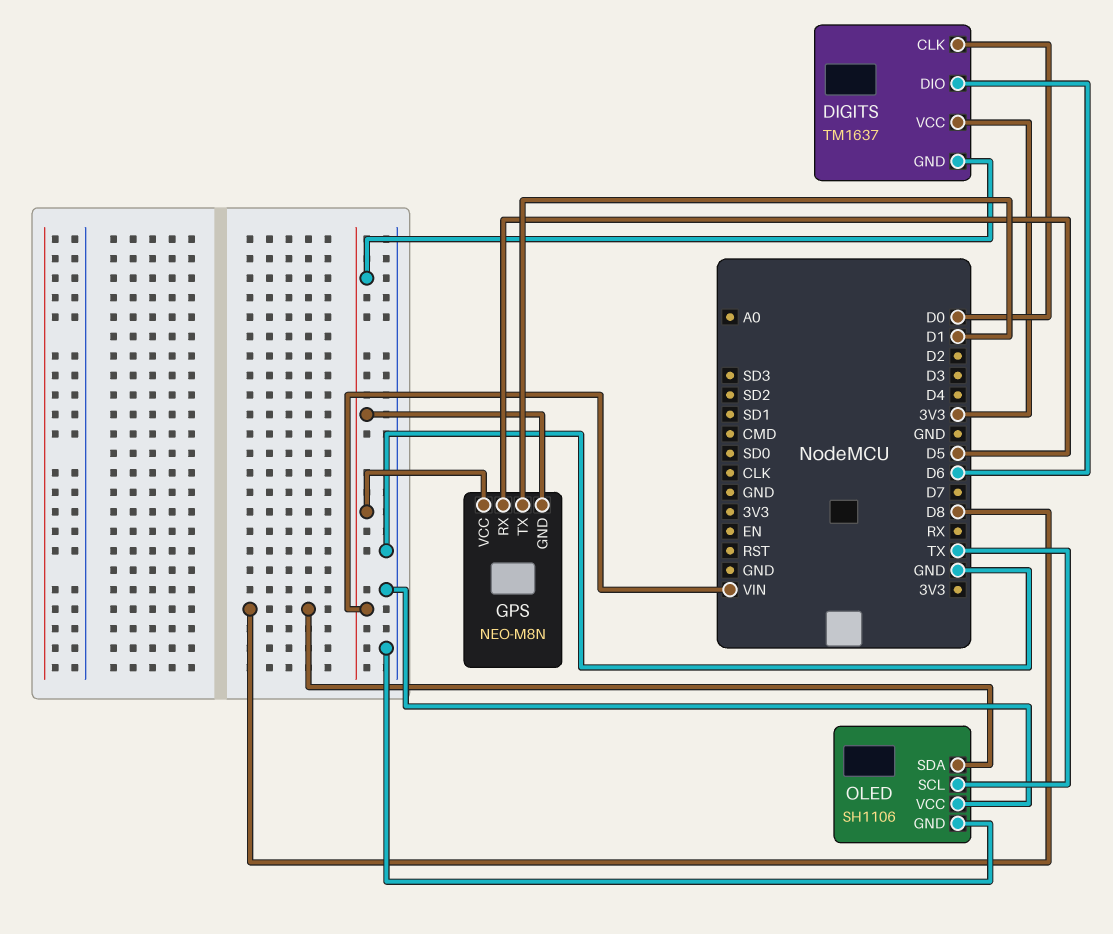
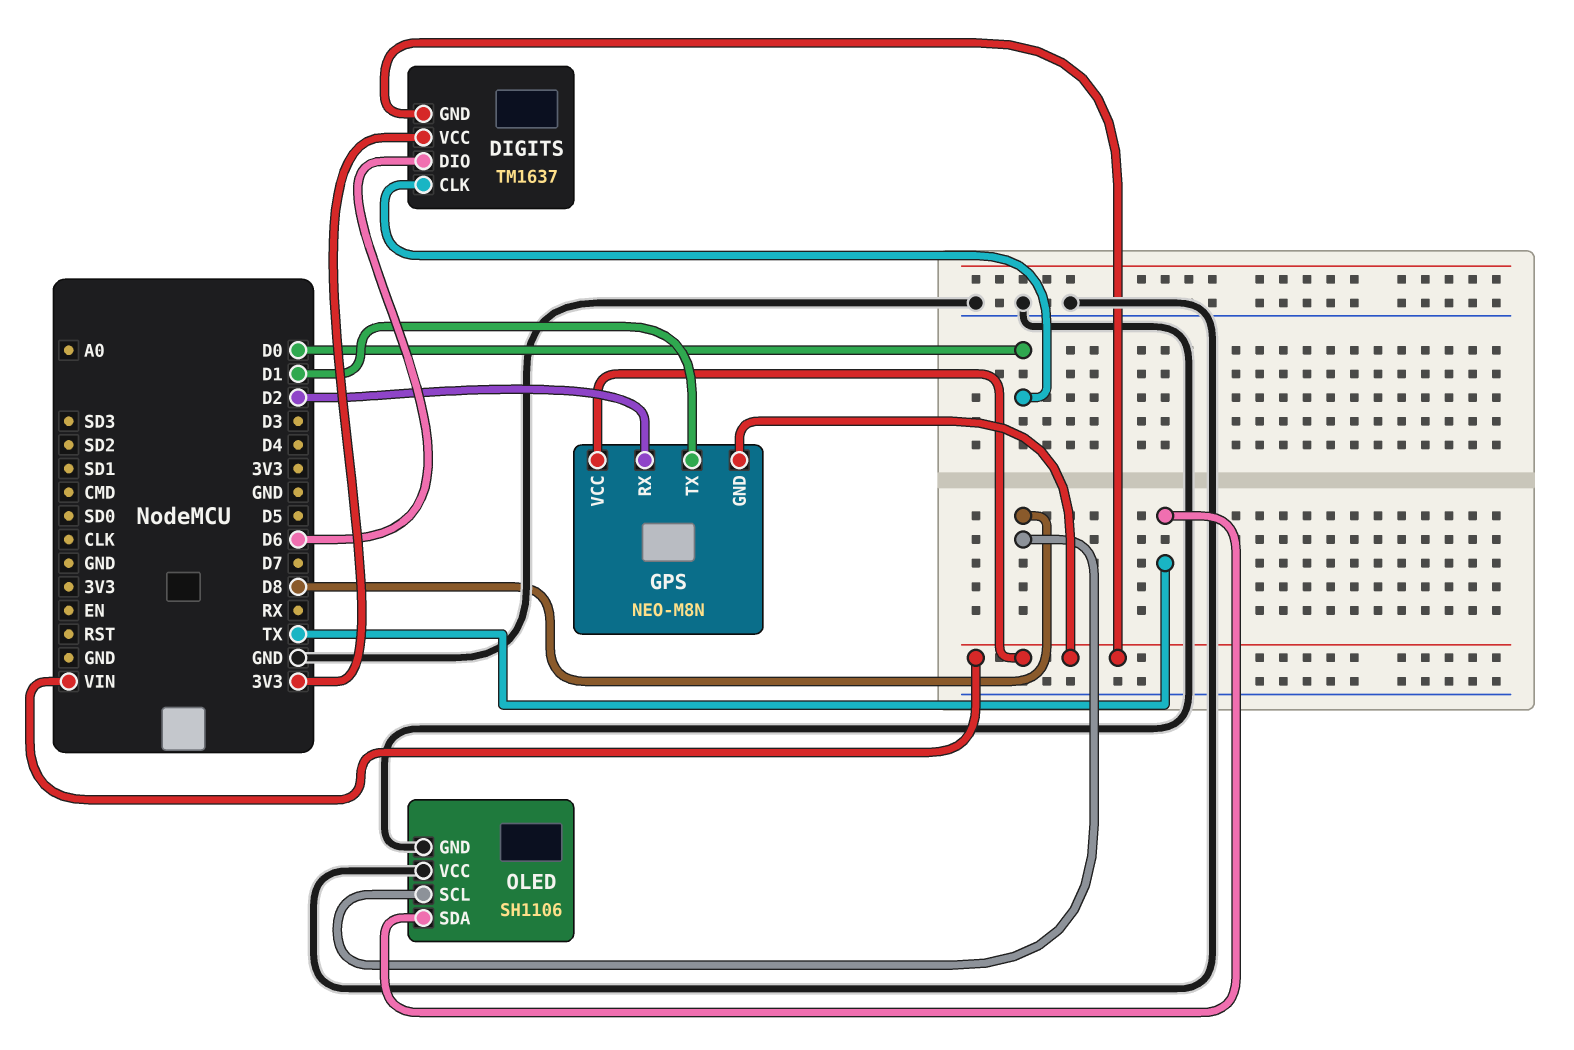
GPS pin RX: D5 -> D2
OLED pin SCL: TX -> D8
OLED pin SDA: D8 -> TX

